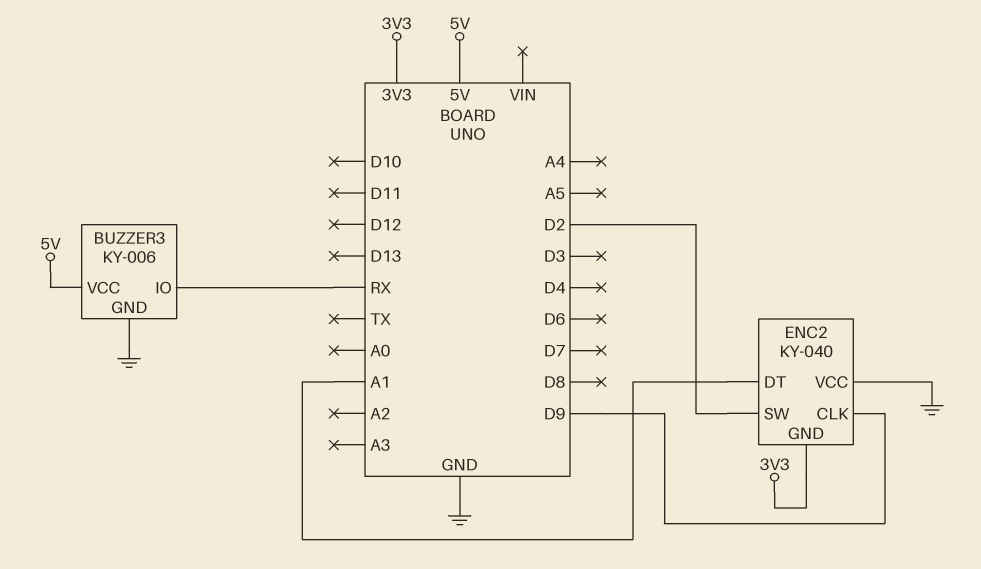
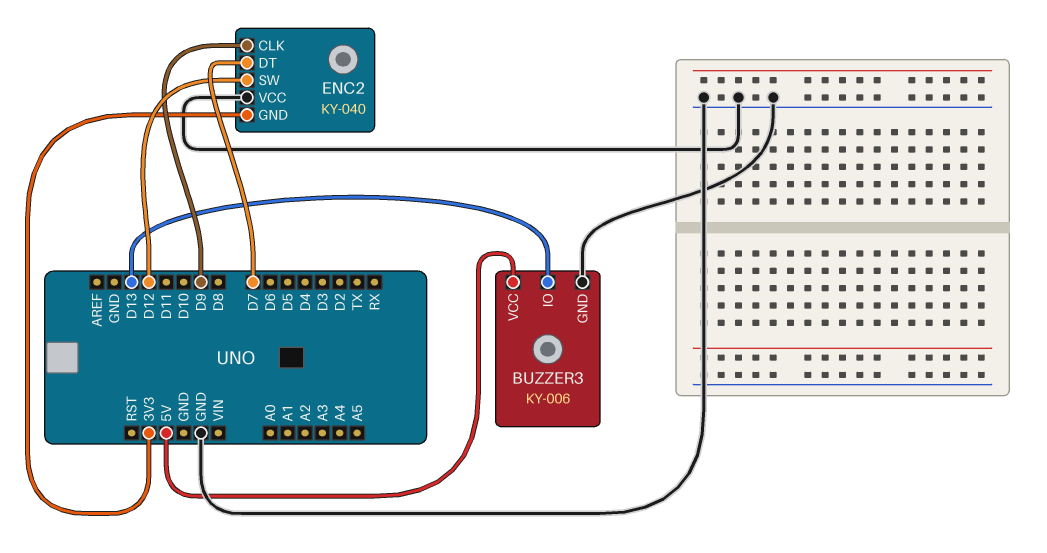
BUZZER3 pin IO: RX -> D13
ENC2 pin DT: A1 -> D7
ENC2 pin SW: D2 -> D12

